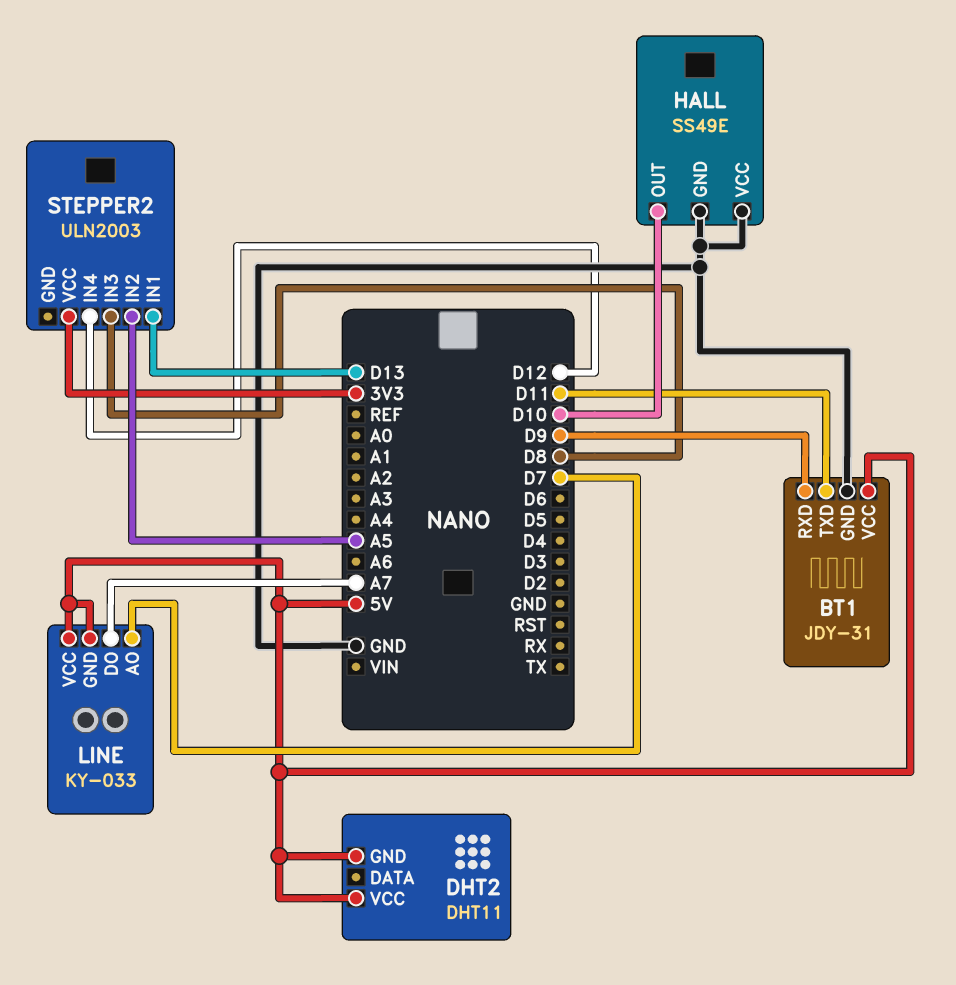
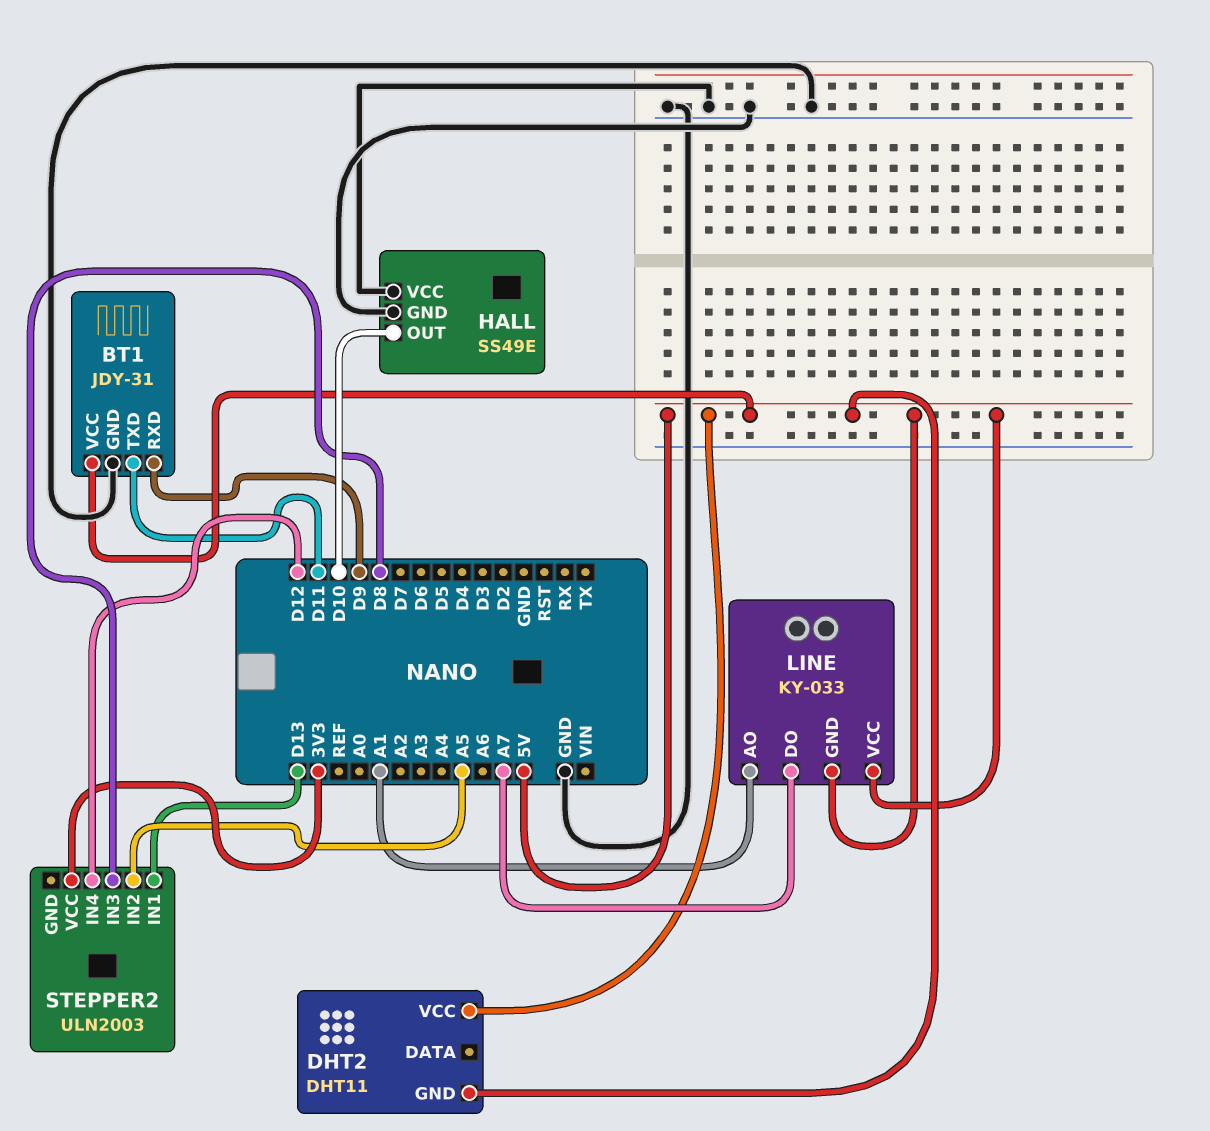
LINE pin AO: D7 -> A1

